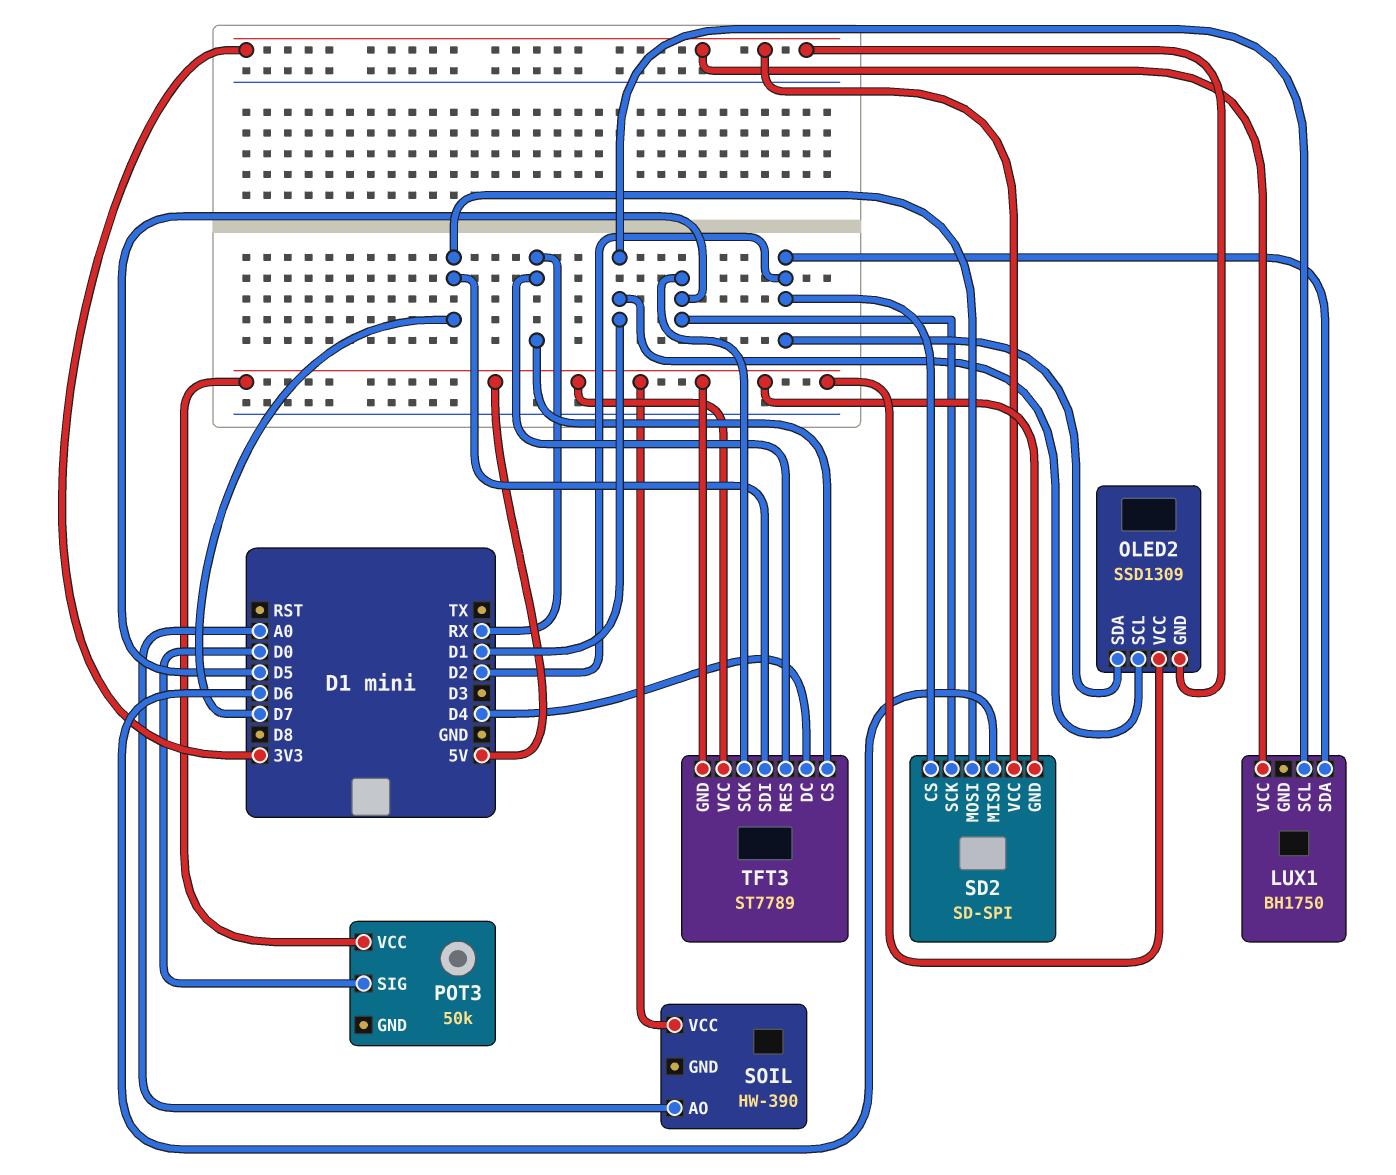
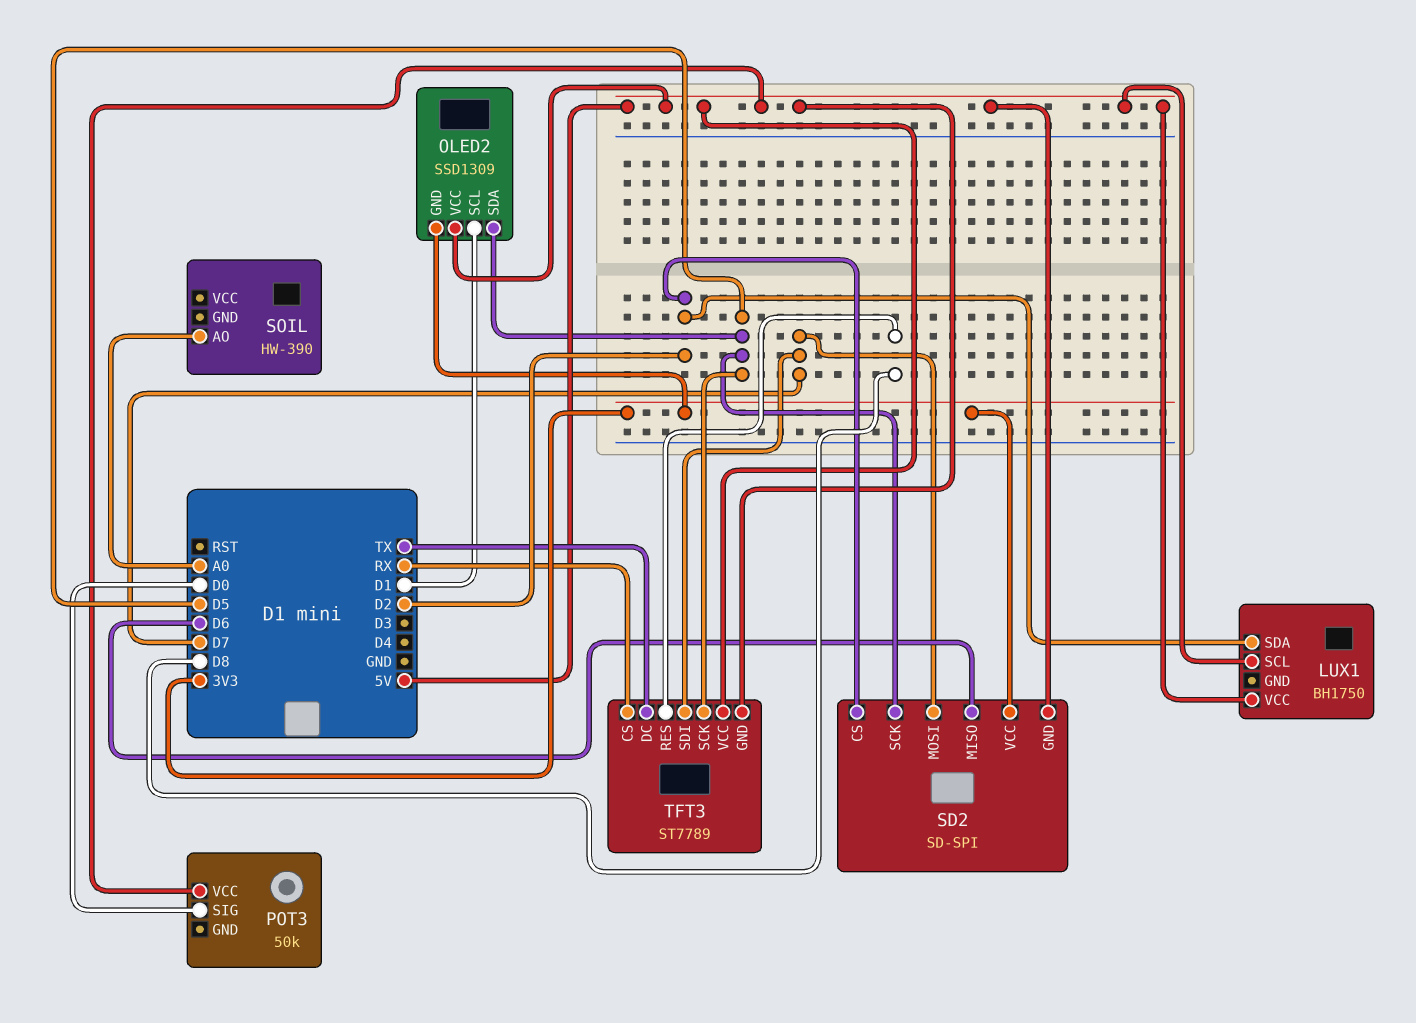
LUX1 pin SCL: D1 -> 5V
LUX1 pin VCC: 3V3 -> 5V
OLED2 pin SDA: D2 -> D5
SOIL pin VCC: 5V -> none
TFT3 pin DC: D4 -> TX
TFT3 pin RES: RX -> D8

